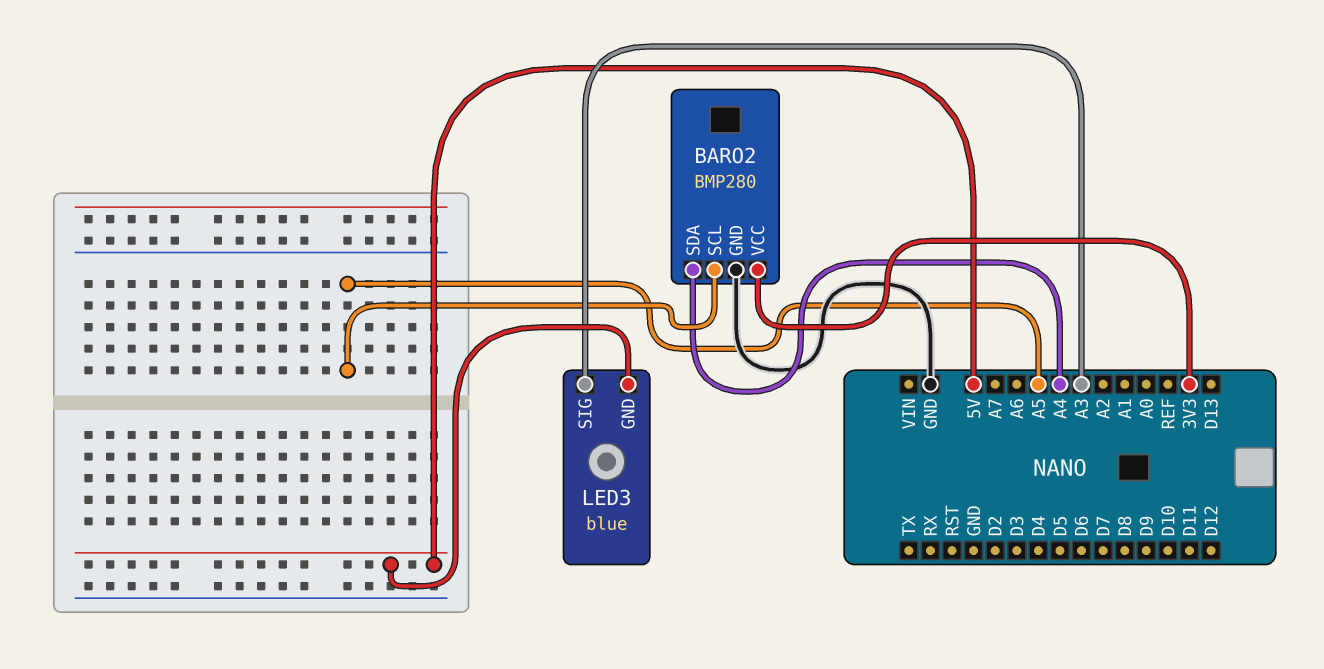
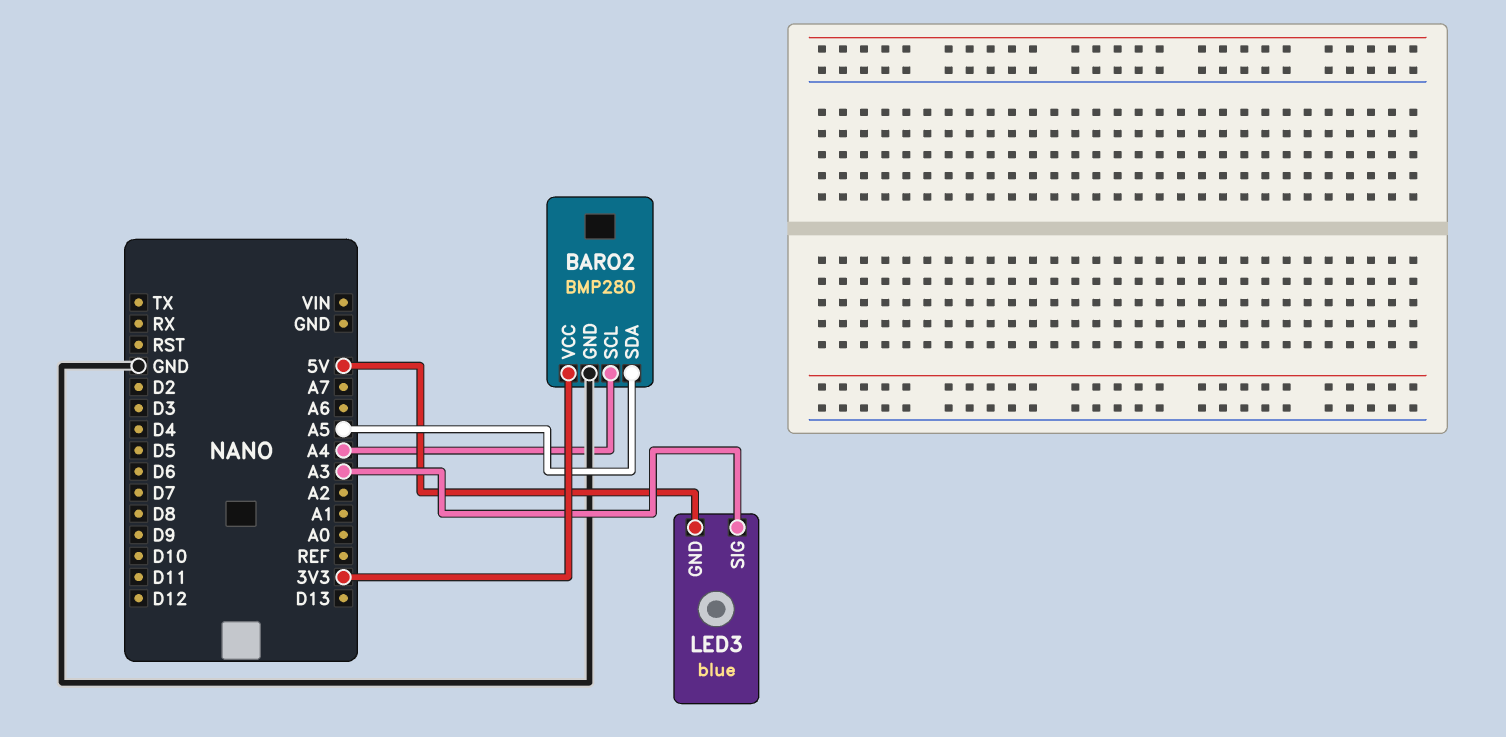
BARO2 pin SCL: A5 -> A4
BARO2 pin SDA: A4 -> A5

